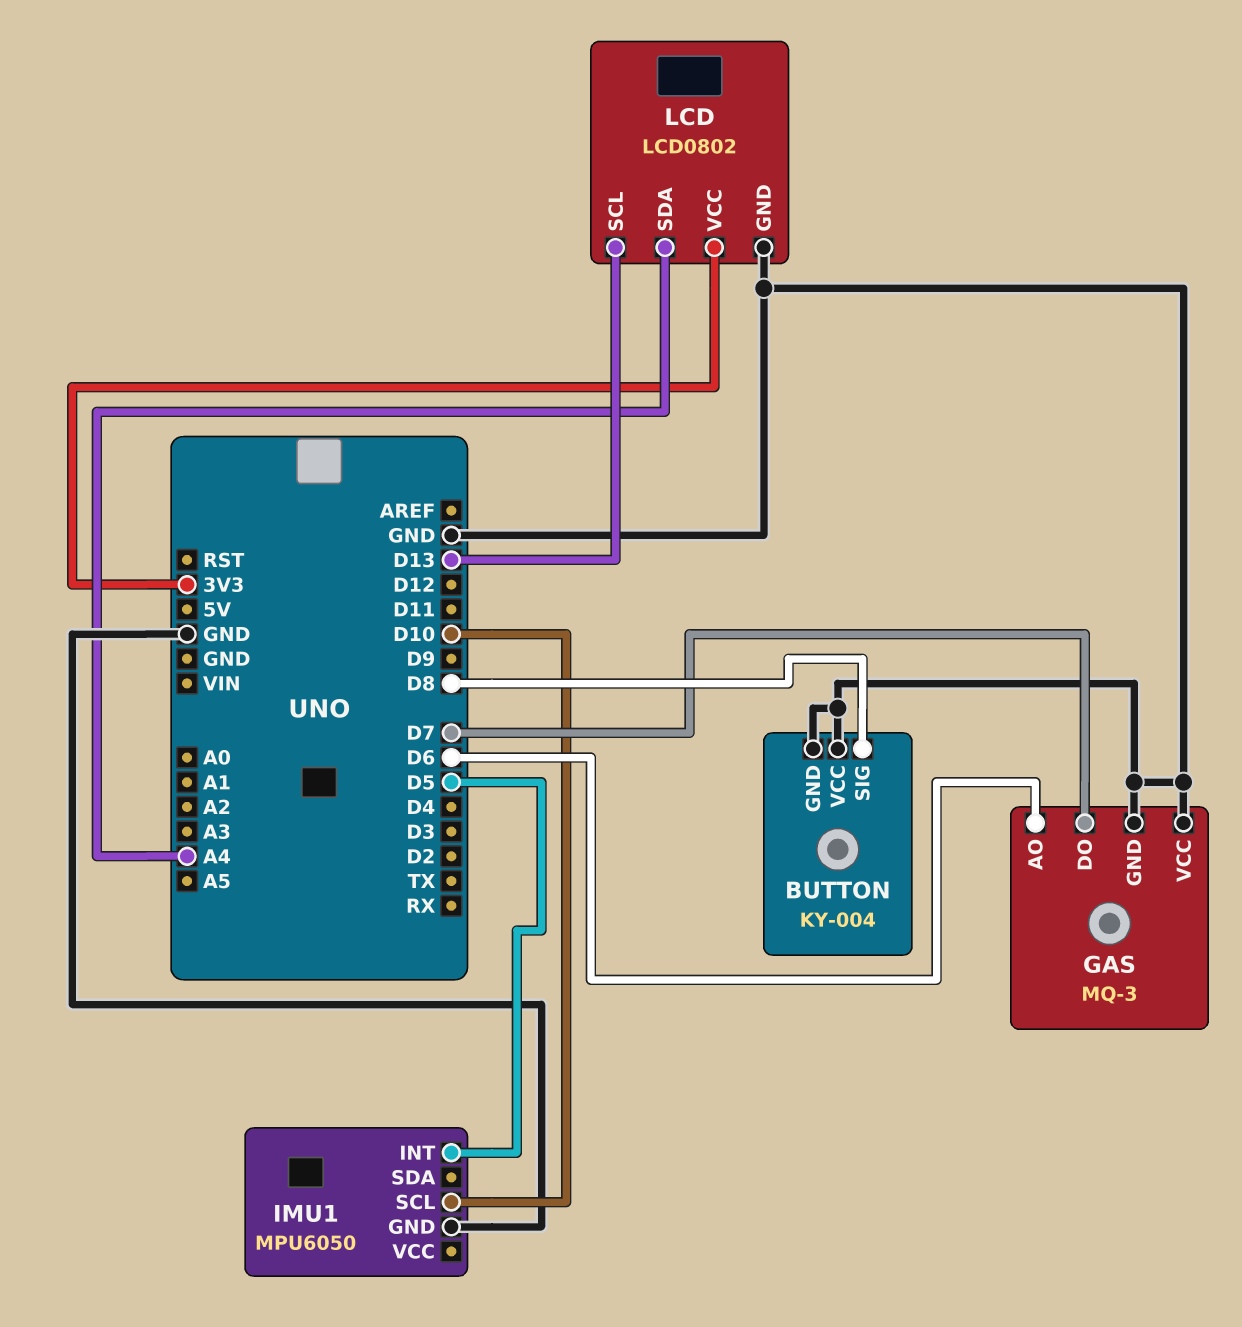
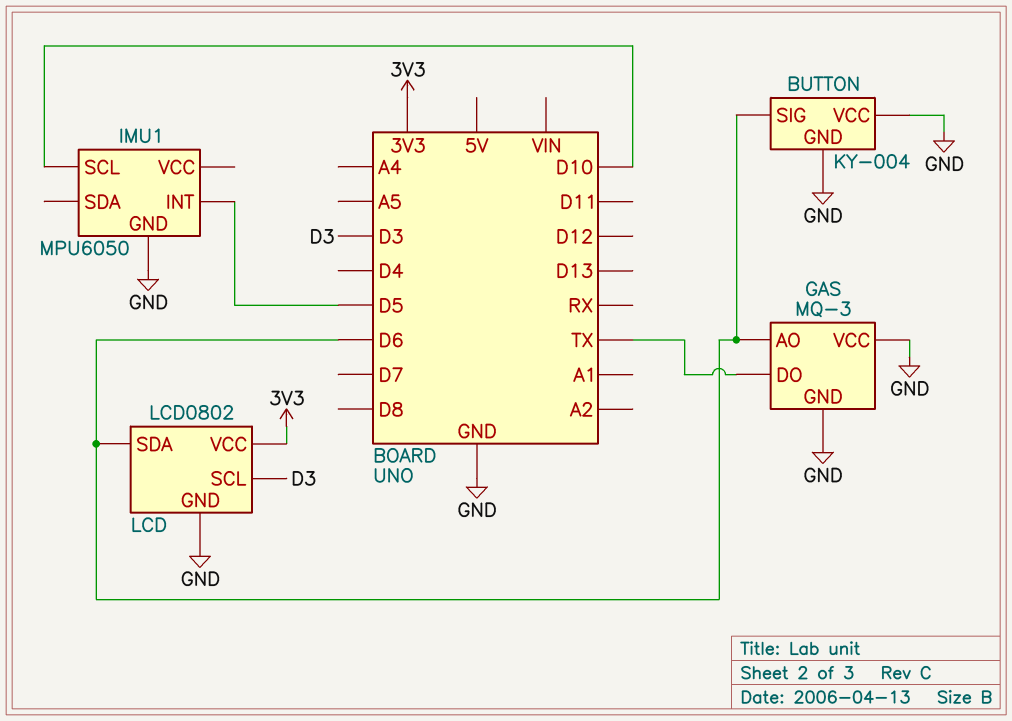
BUTTON pin SIG: D8 -> D6
GAS pin DO: D7 -> TX
LCD pin SCL: D13 -> D3
LCD pin SDA: A4 -> D6

